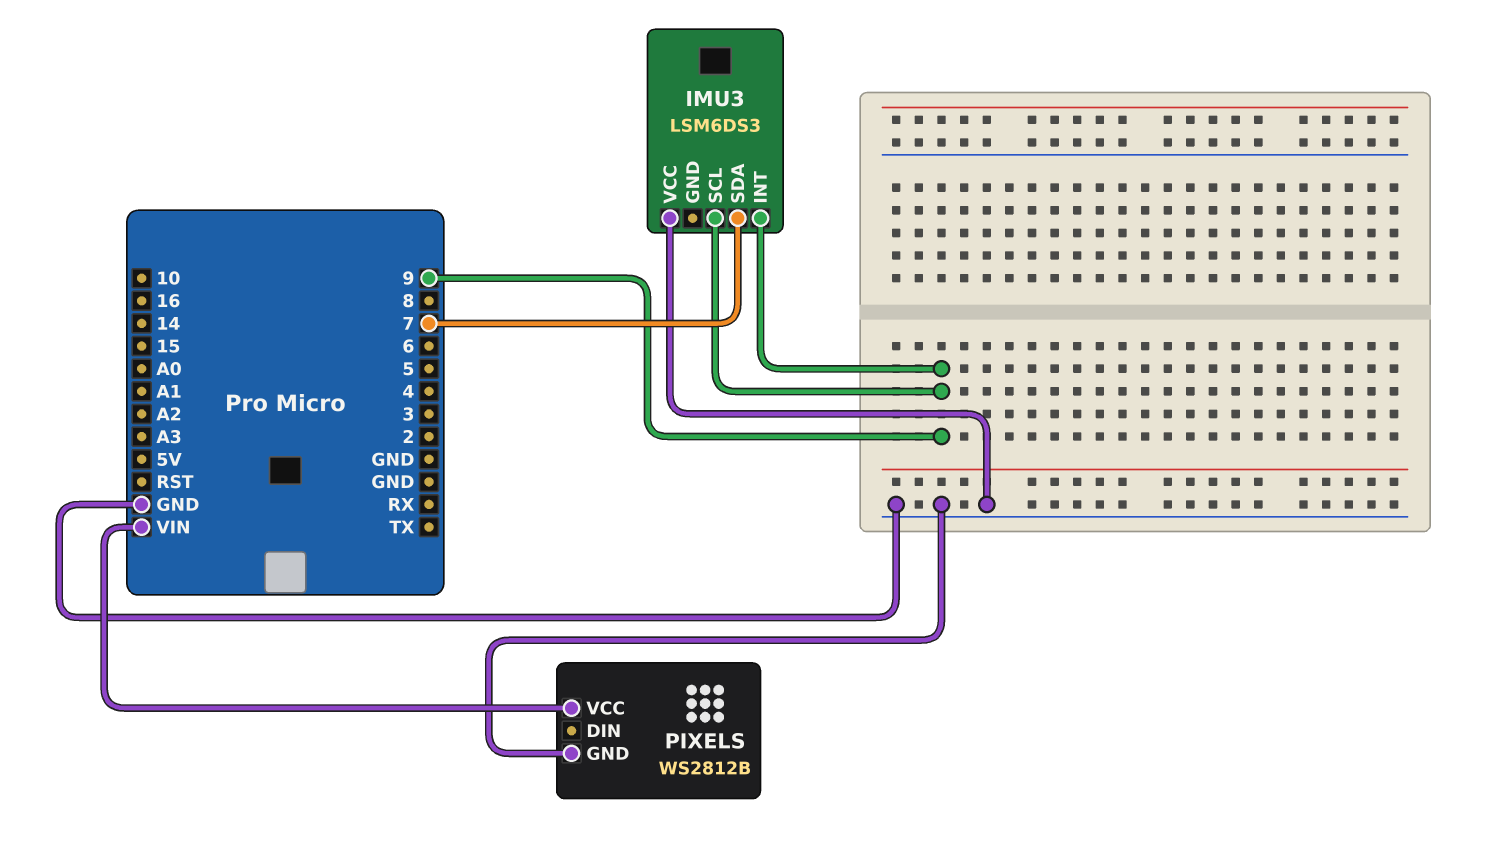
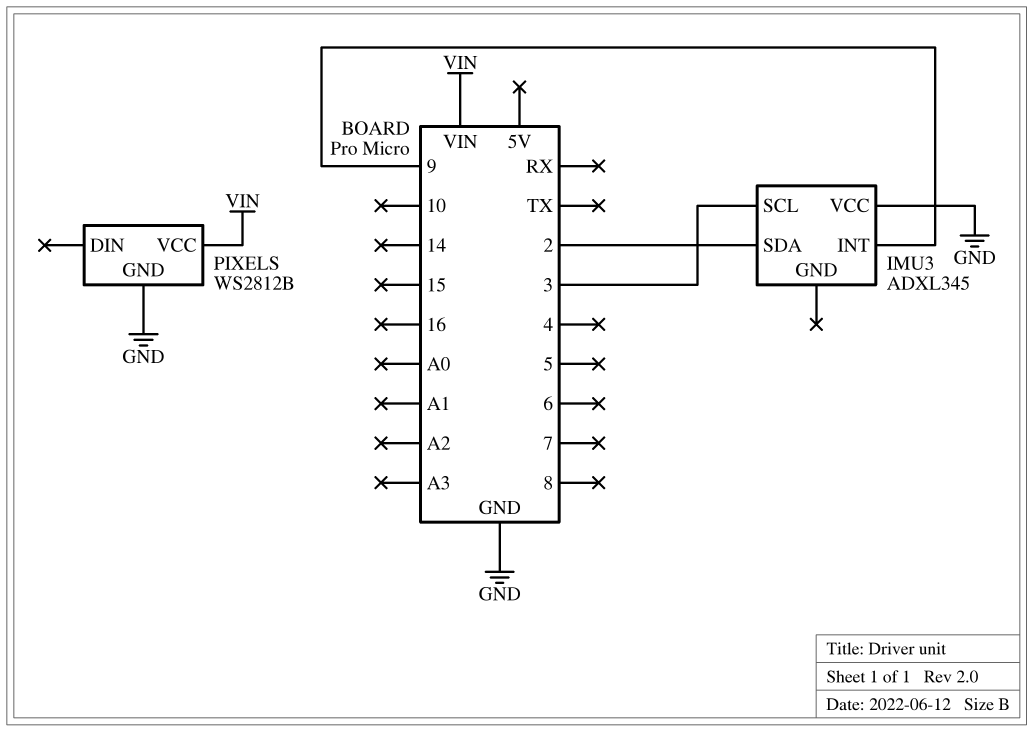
IMU3: LSM6DS3 -> ADXL345
IMU3 pin SCL: 9 -> 3
IMU3 pin SDA: 7 -> 2

